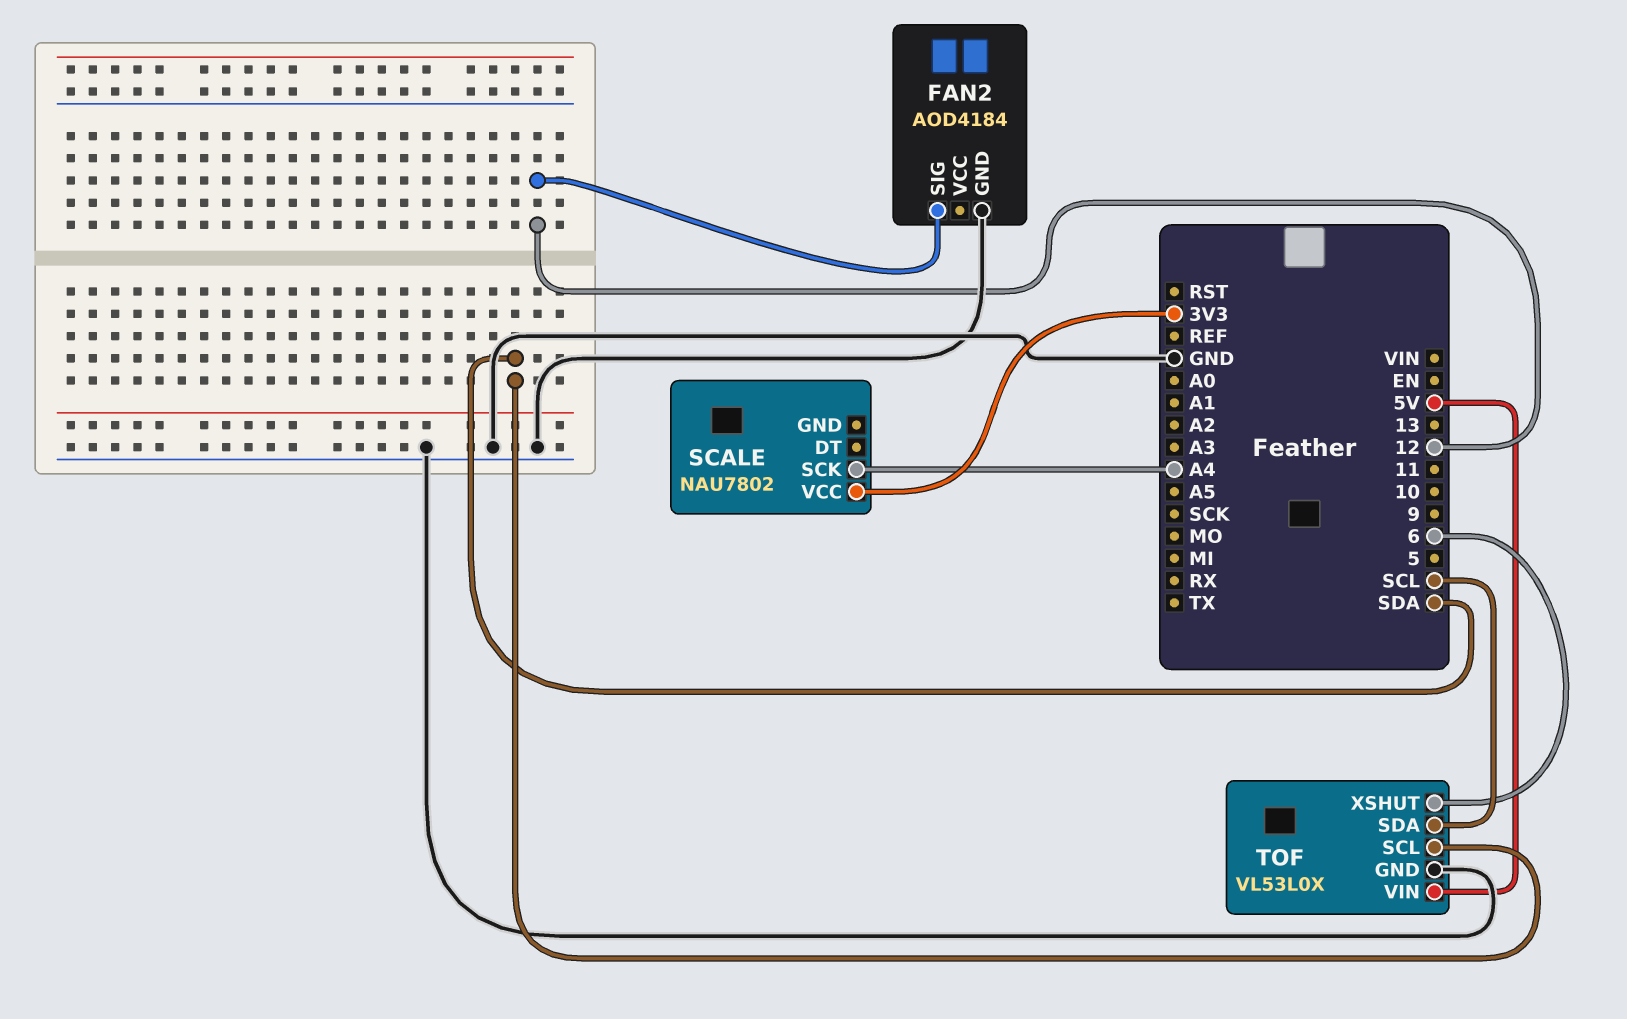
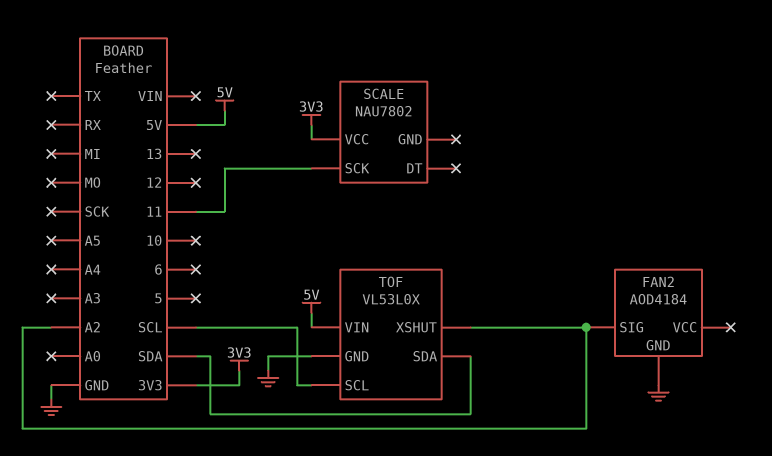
FAN2 pin SIG: 12 -> A2
SCALE pin SCK: A4 -> 11
TOF pin SCL: SDA -> SCL
TOF pin SDA: SCL -> SDA
TOF pin XSHUT: 6 -> A2

